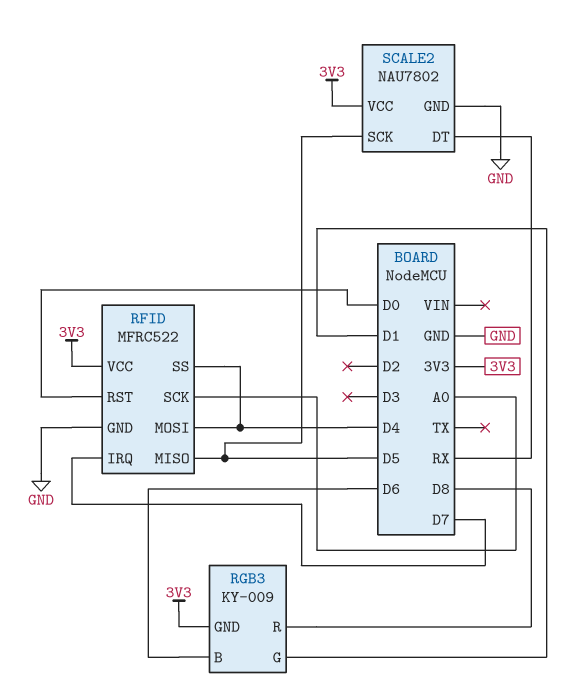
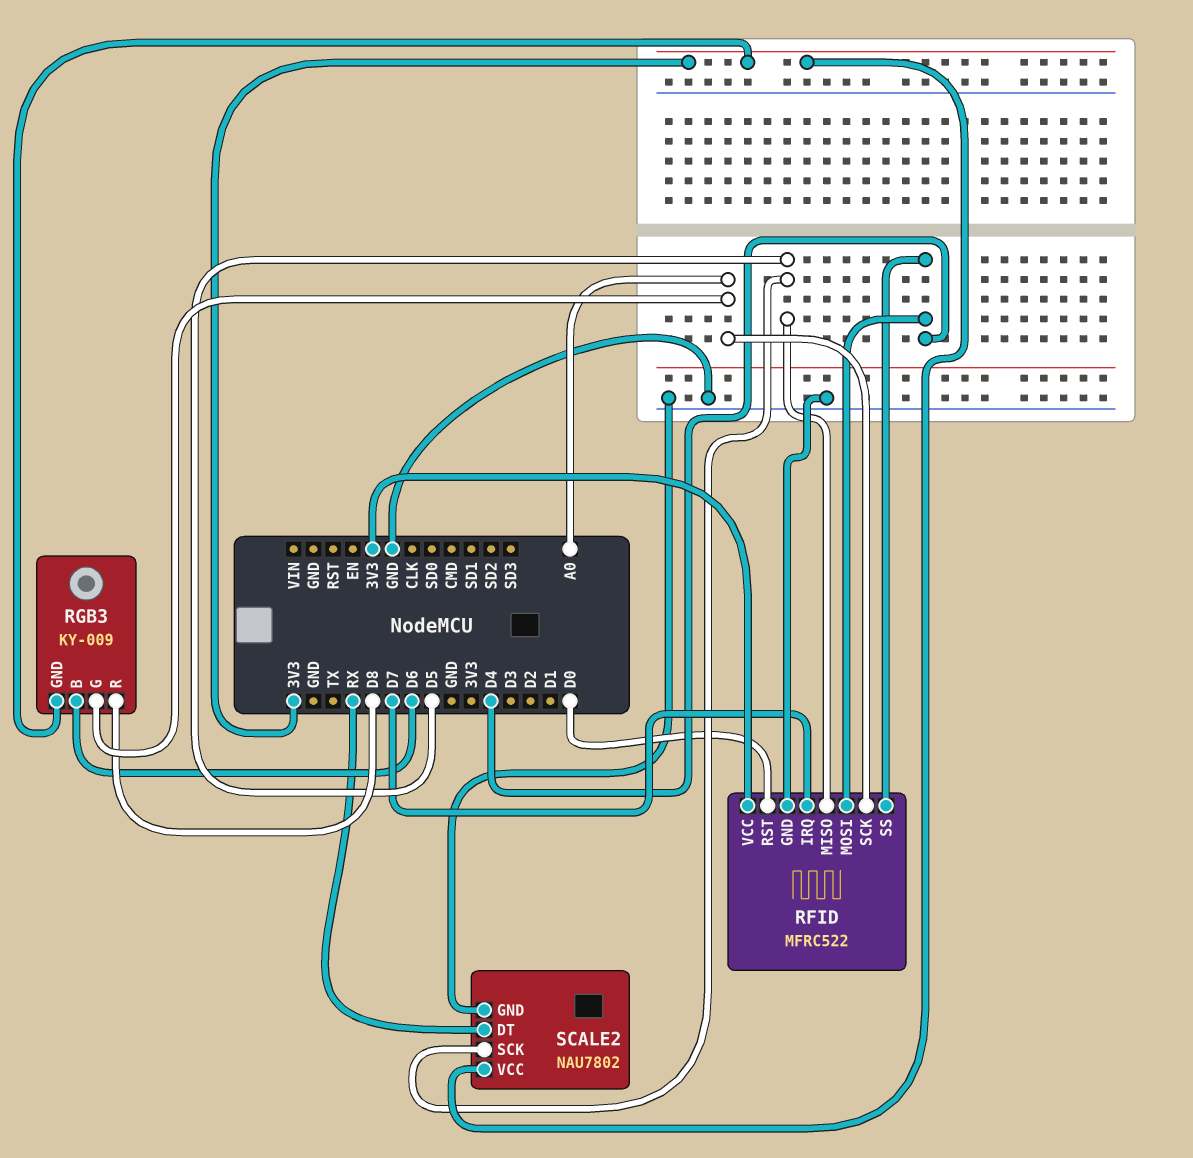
RGB3 pin G: D1 -> A0

